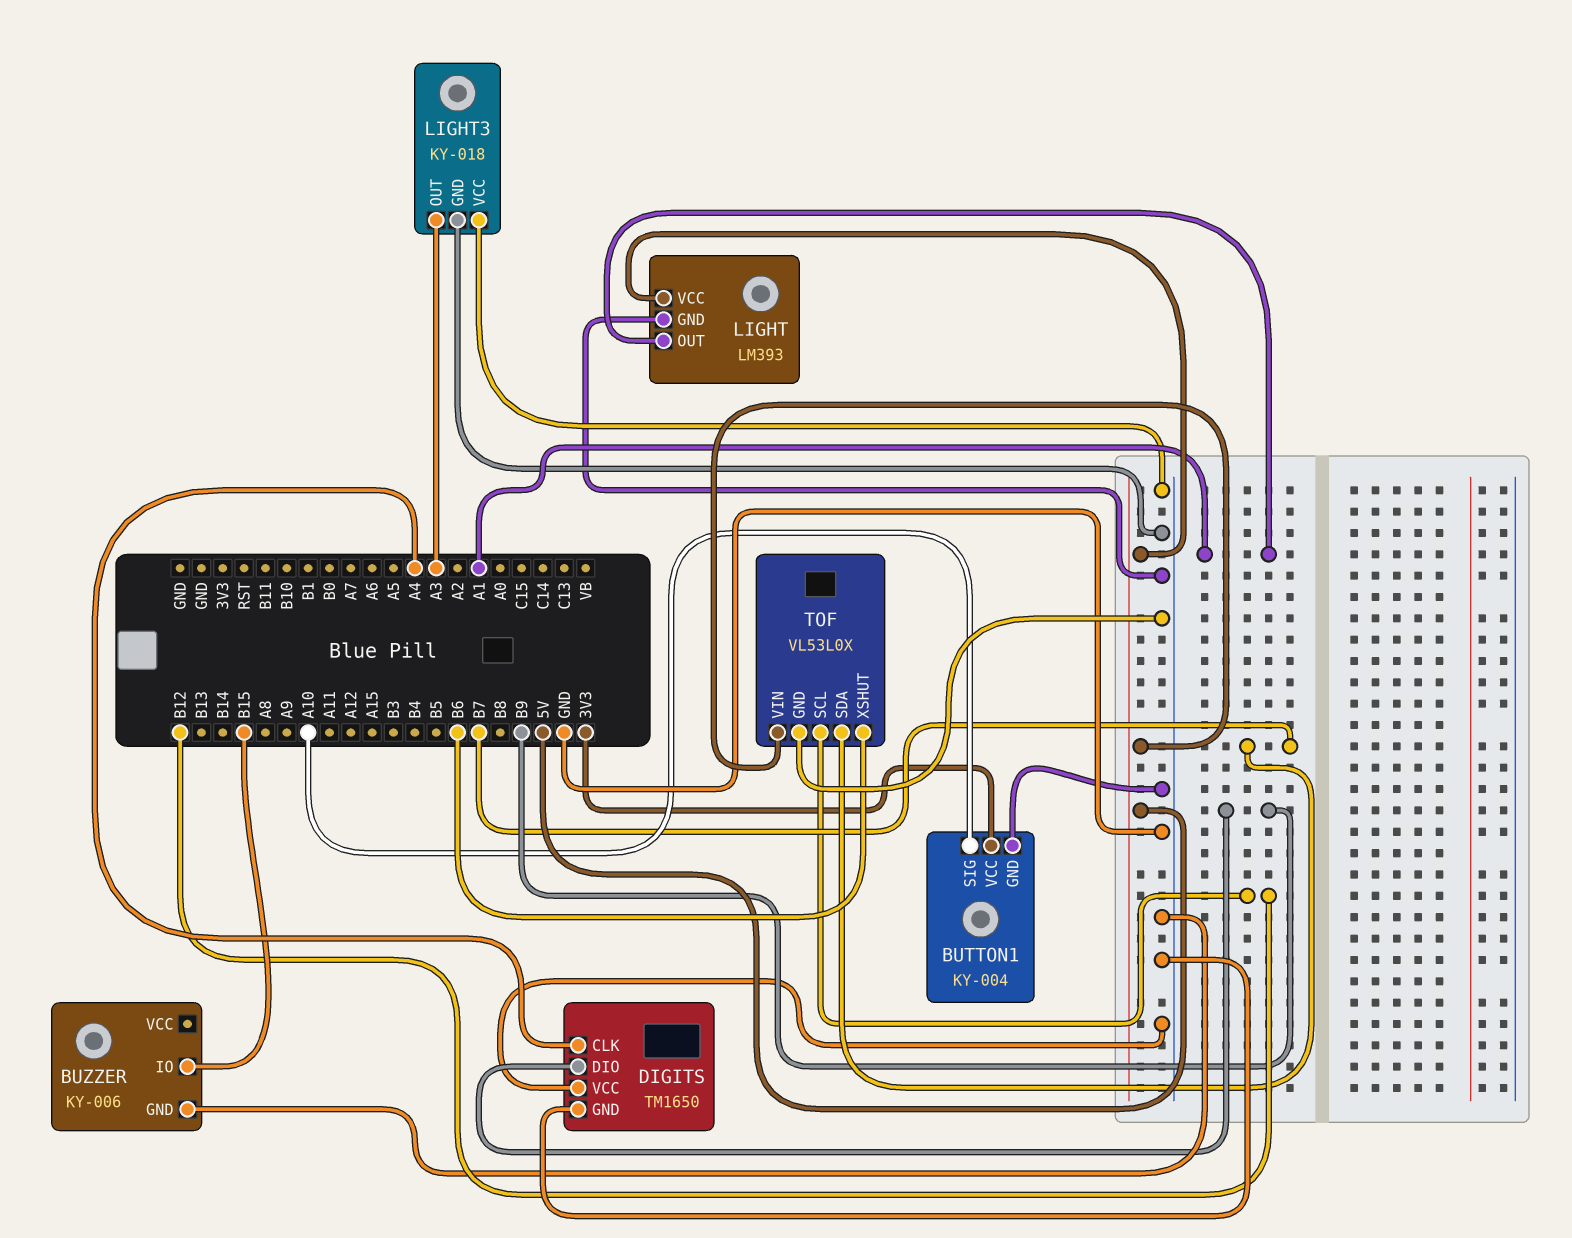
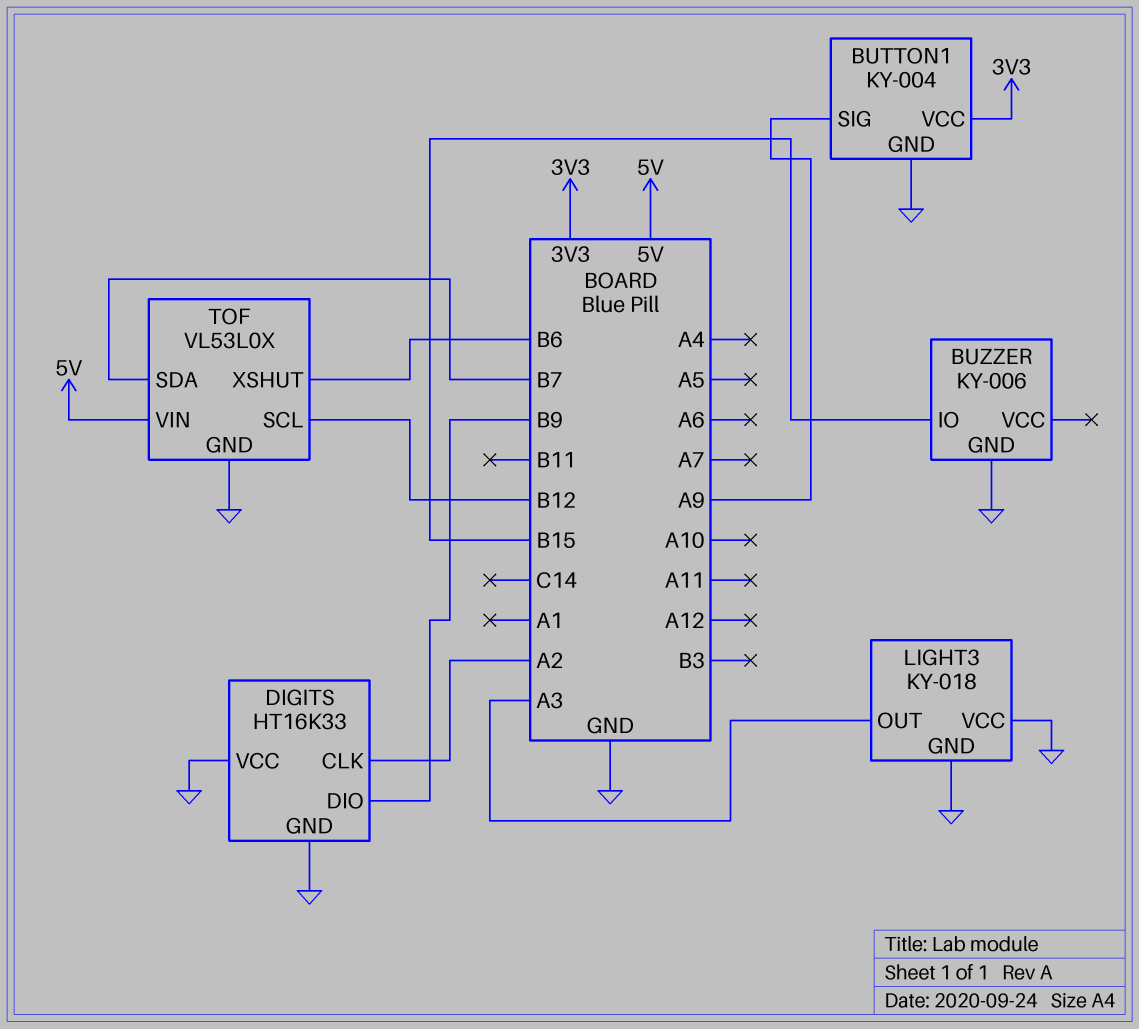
BUTTON1 pin SIG: A10 -> A9
DIGITS: TM1650 -> HT16K33
DIGITS pin CLK: A4 -> A2
LIGHT: LM393 -> none
LIGHT pin GND: GND -> none
LIGHT pin OUT: A1 -> none
LIGHT pin VCC: 5V -> none

